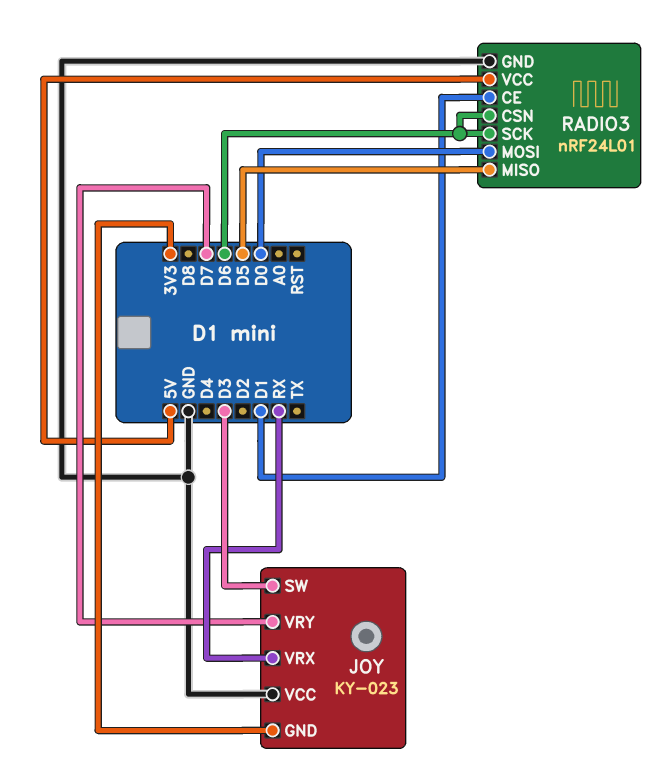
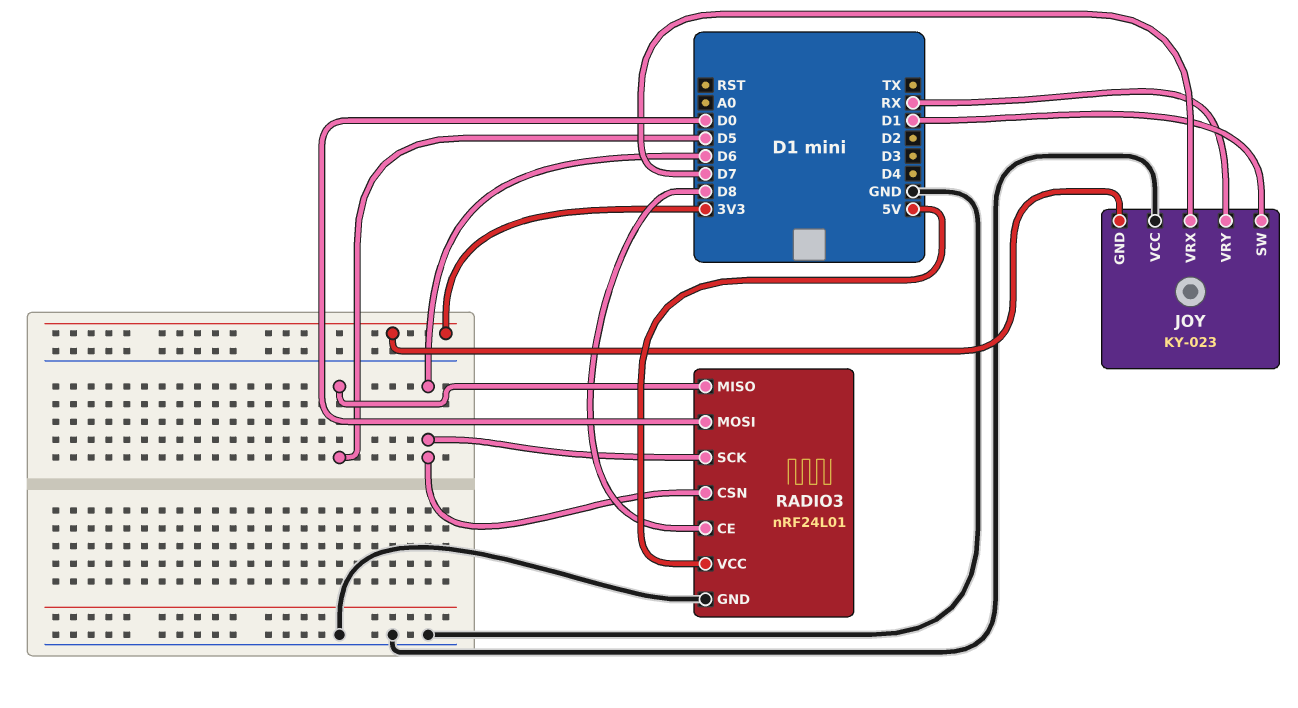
JOY pin SW: D3 -> D1
JOY pin VRX: RX -> D7
JOY pin VRY: D7 -> RX
RADIO3 pin CE: D1 -> D8

